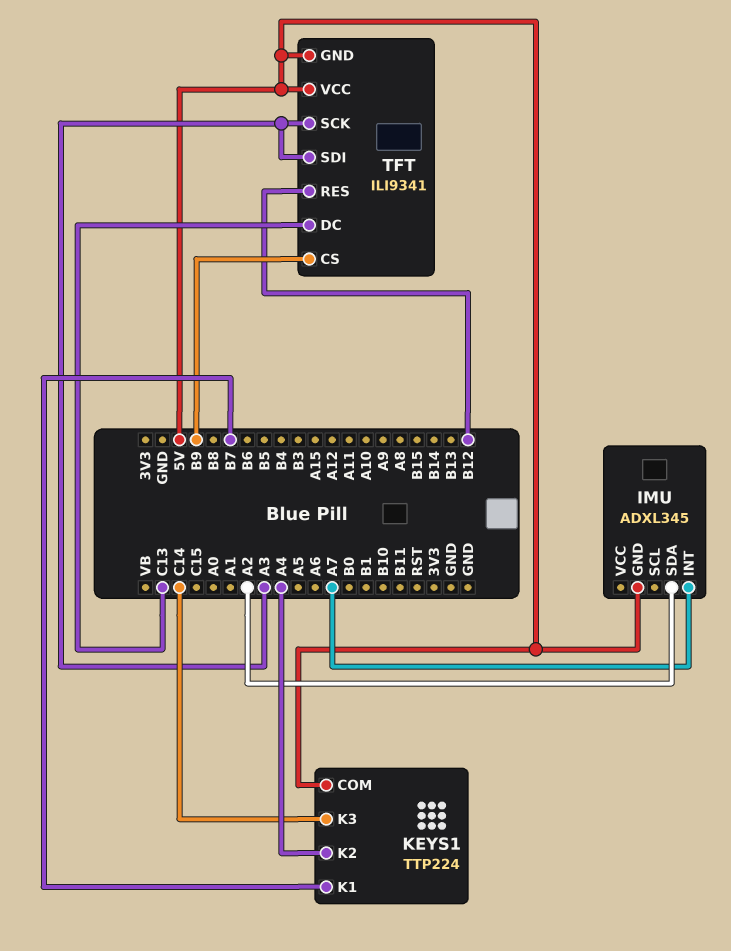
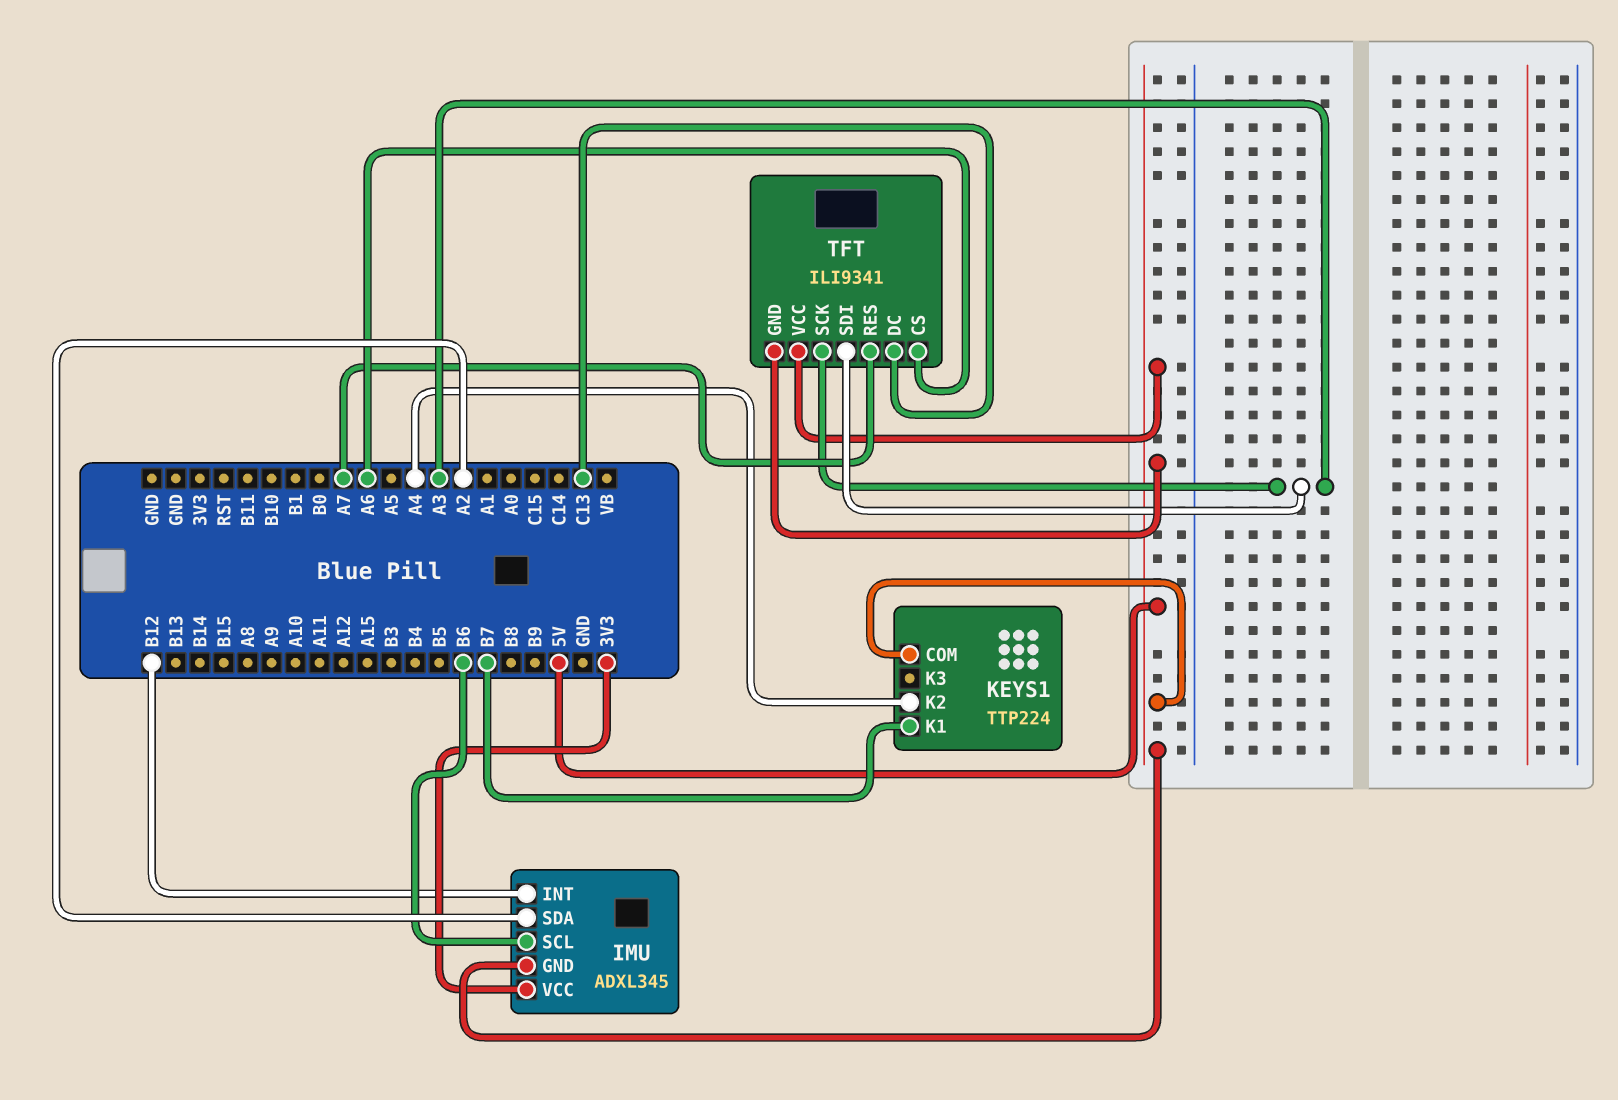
IMU pin INT: A7 -> B12
IMU pin SCL: none -> B6
IMU pin VCC: none -> 3V3
KEYS1 pin K3: C14 -> none
TFT pin CS: B9 -> A6
TFT pin RES: B12 -> A7

